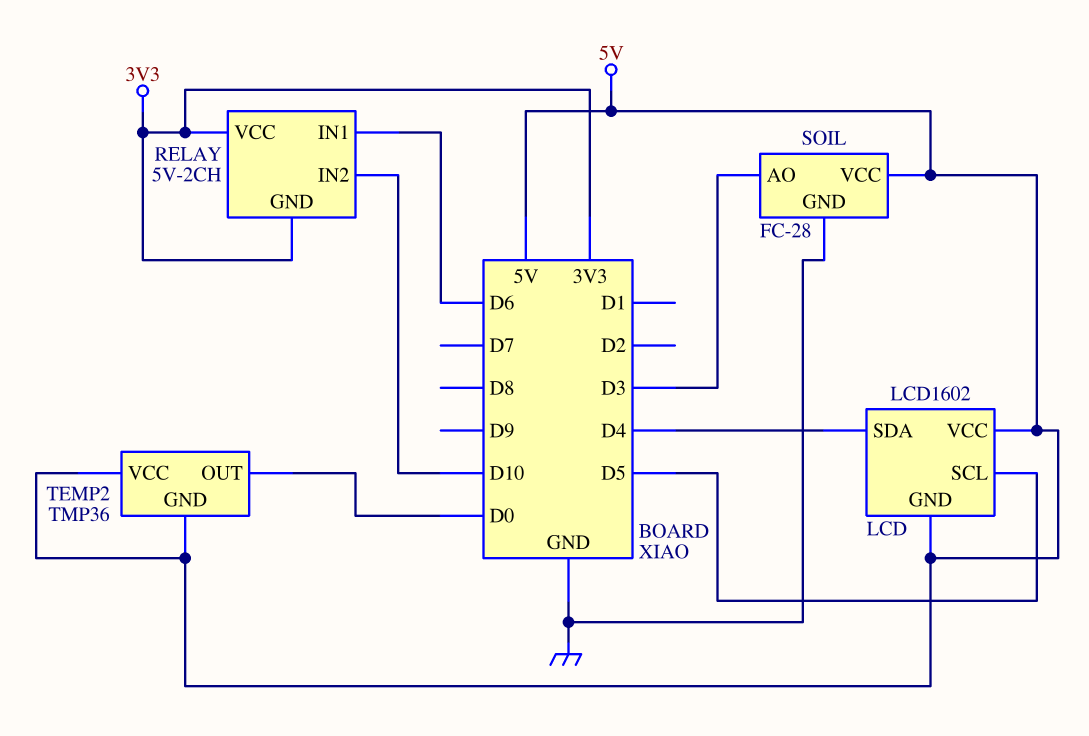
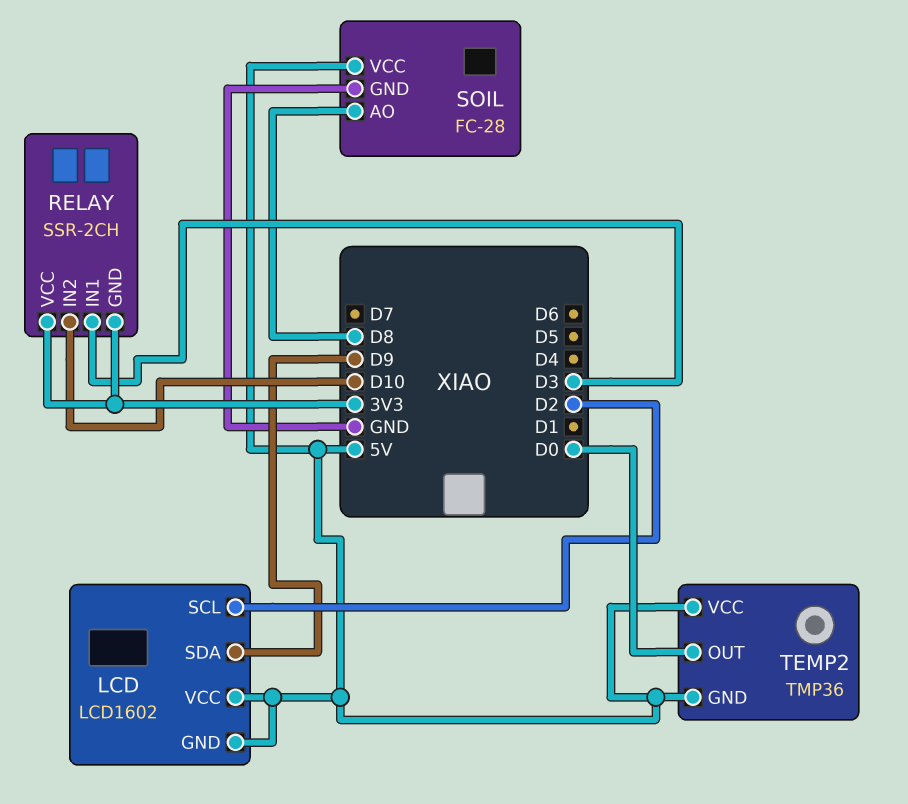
LCD pin SCL: D5 -> D2
LCD pin SDA: D4 -> D9
RELAY: 5V-2CH -> SSR-2CH
RELAY pin IN1: D6 -> D3
SOIL pin AO: D3 -> D8

